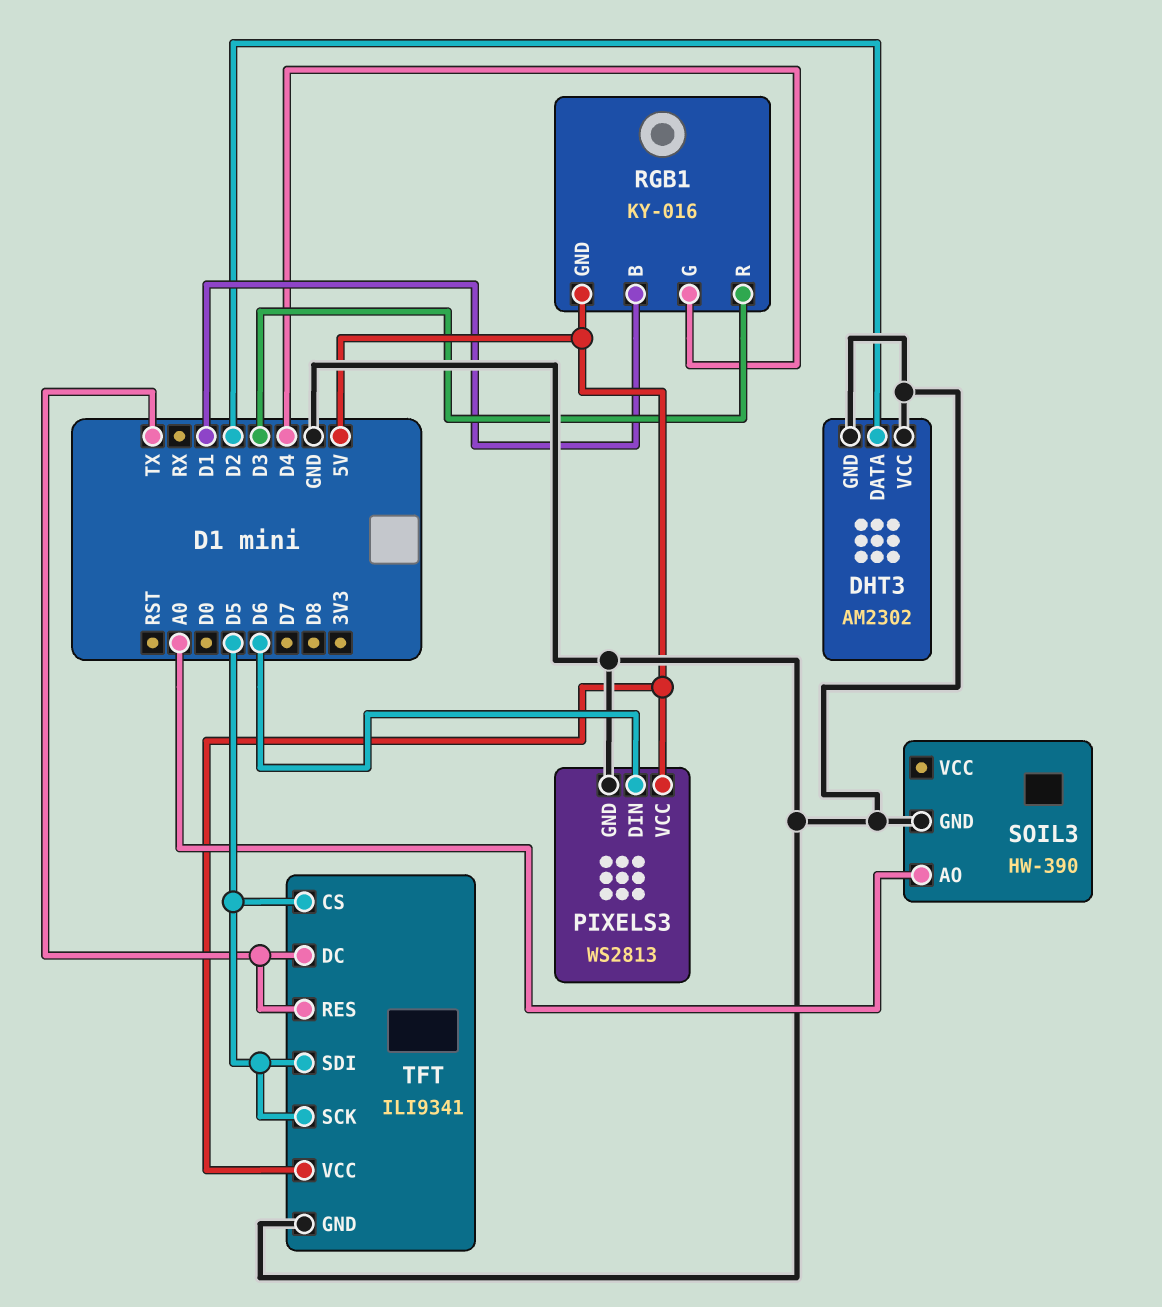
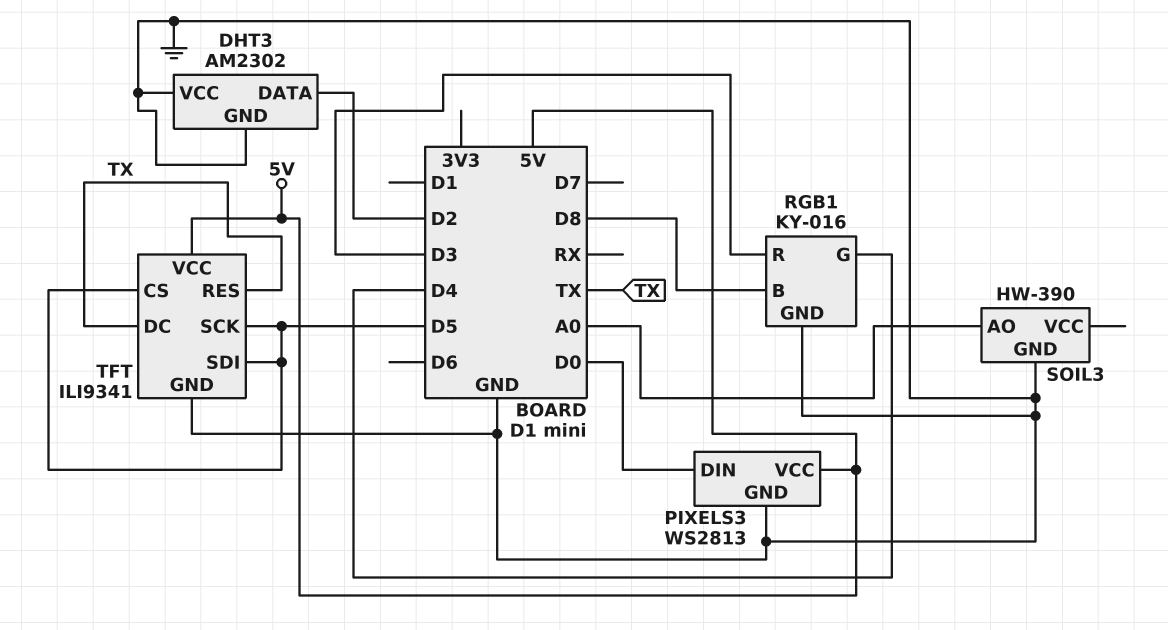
PIXELS3 pin DIN: D6 -> D0
RGB1 pin B: D1 -> D8
RGB1 pin GND: 5V -> GND

